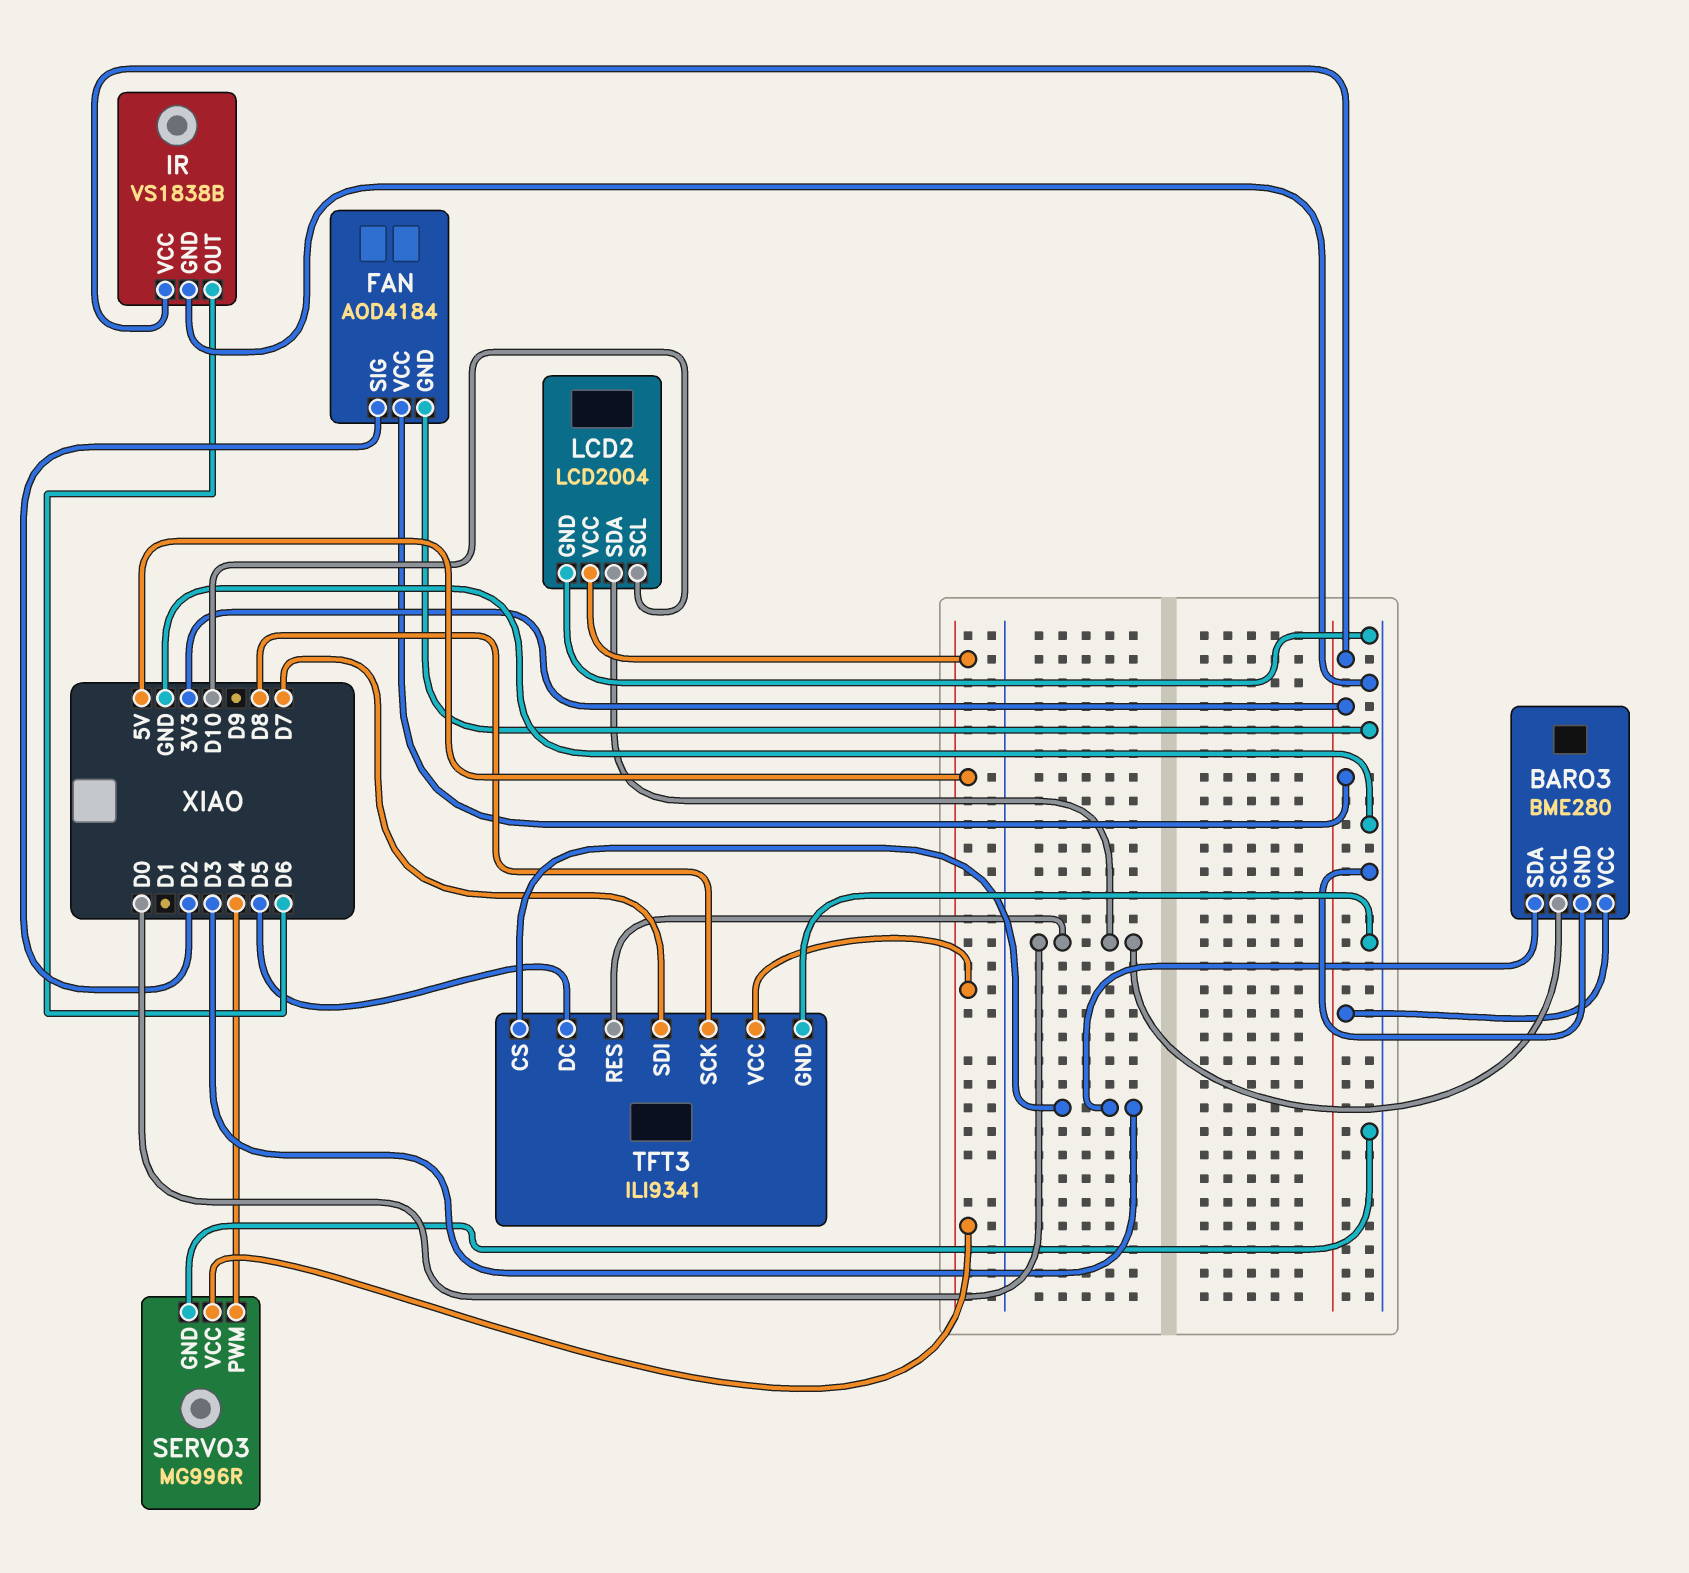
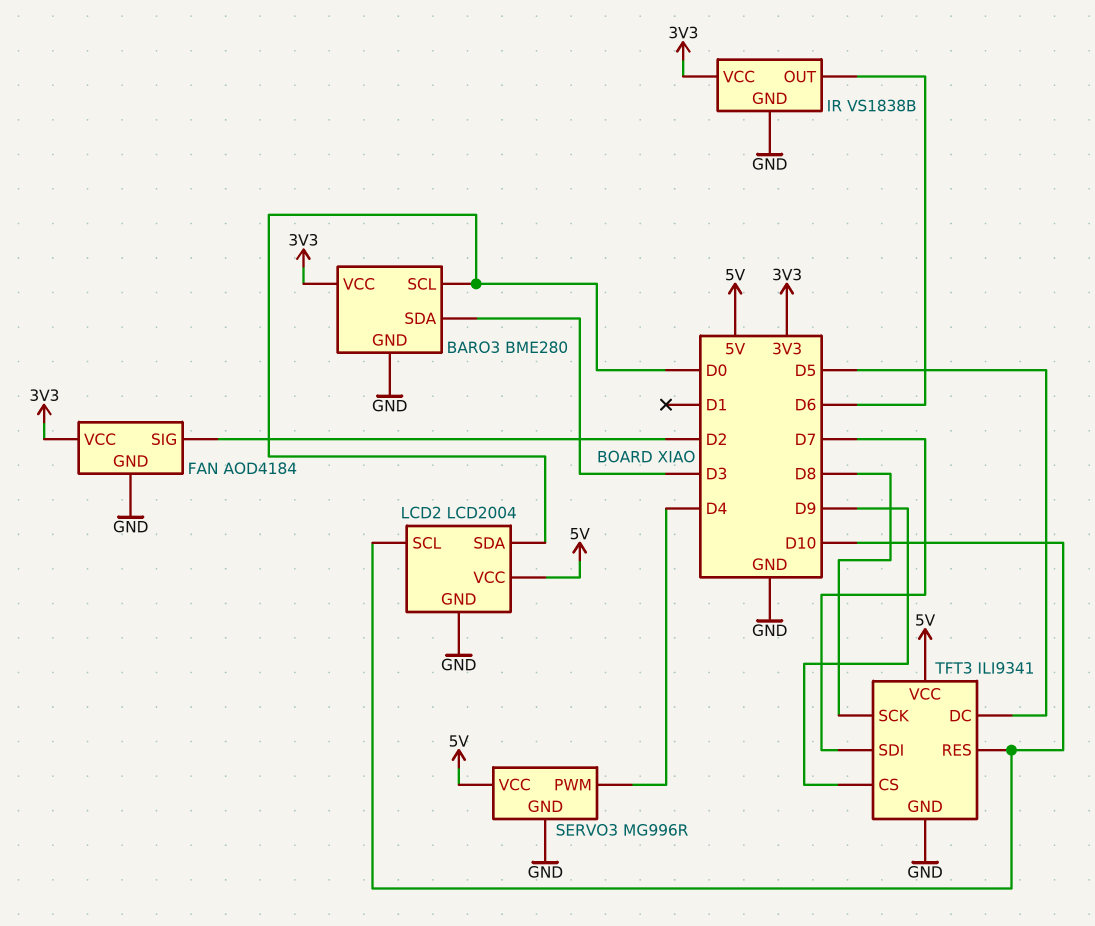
TFT3 pin CS: D3 -> D9
TFT3 pin RES: D0 -> D10

